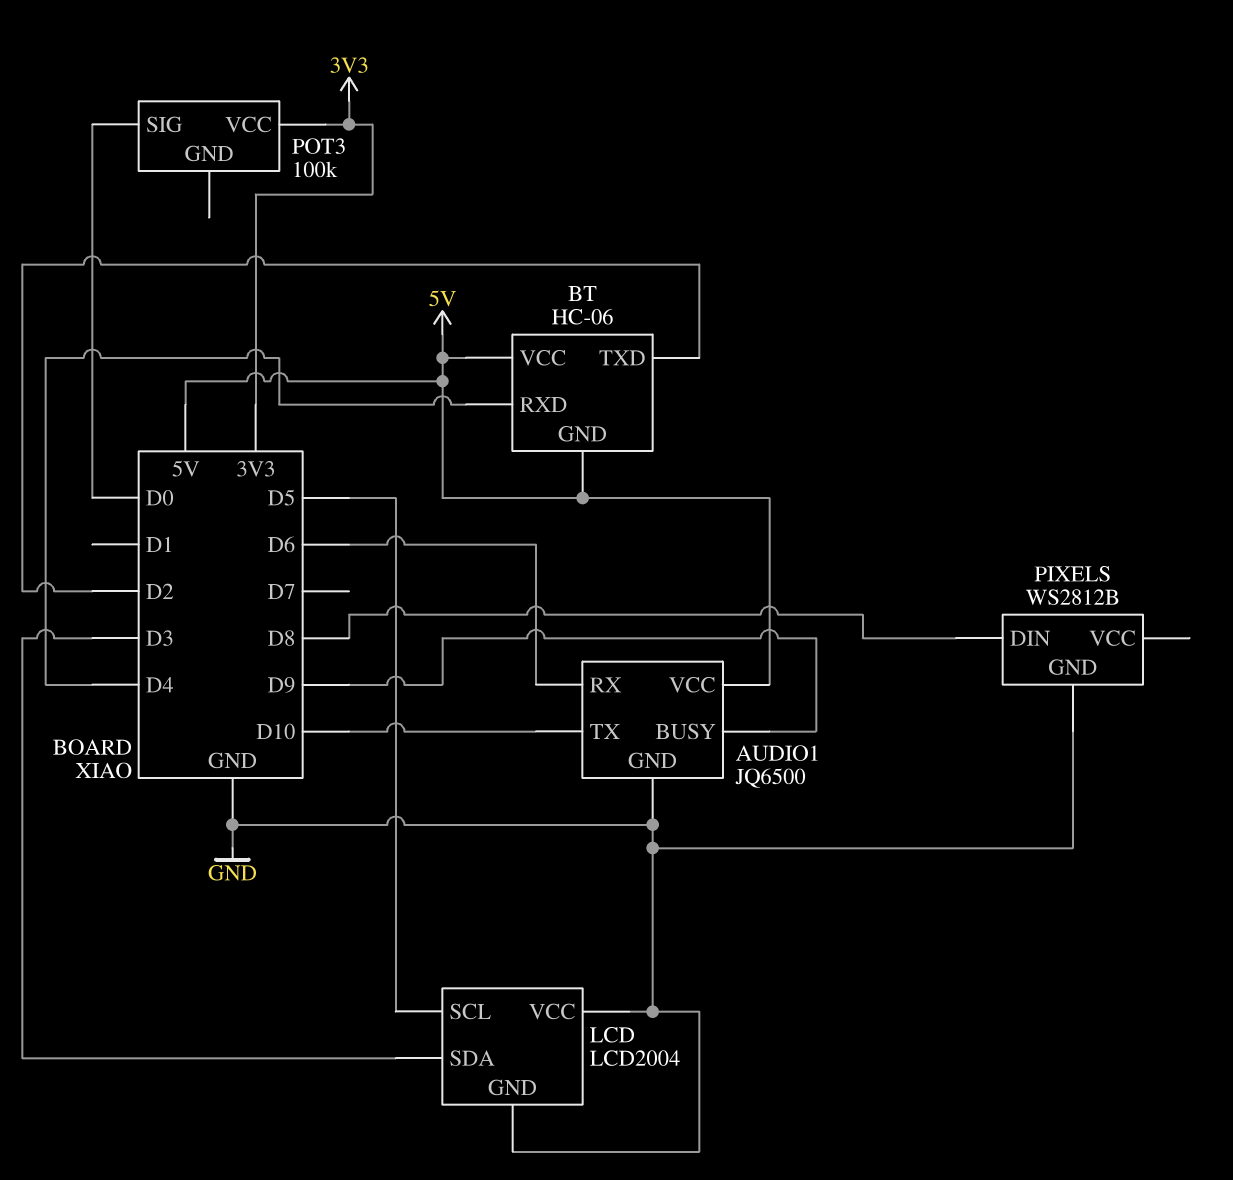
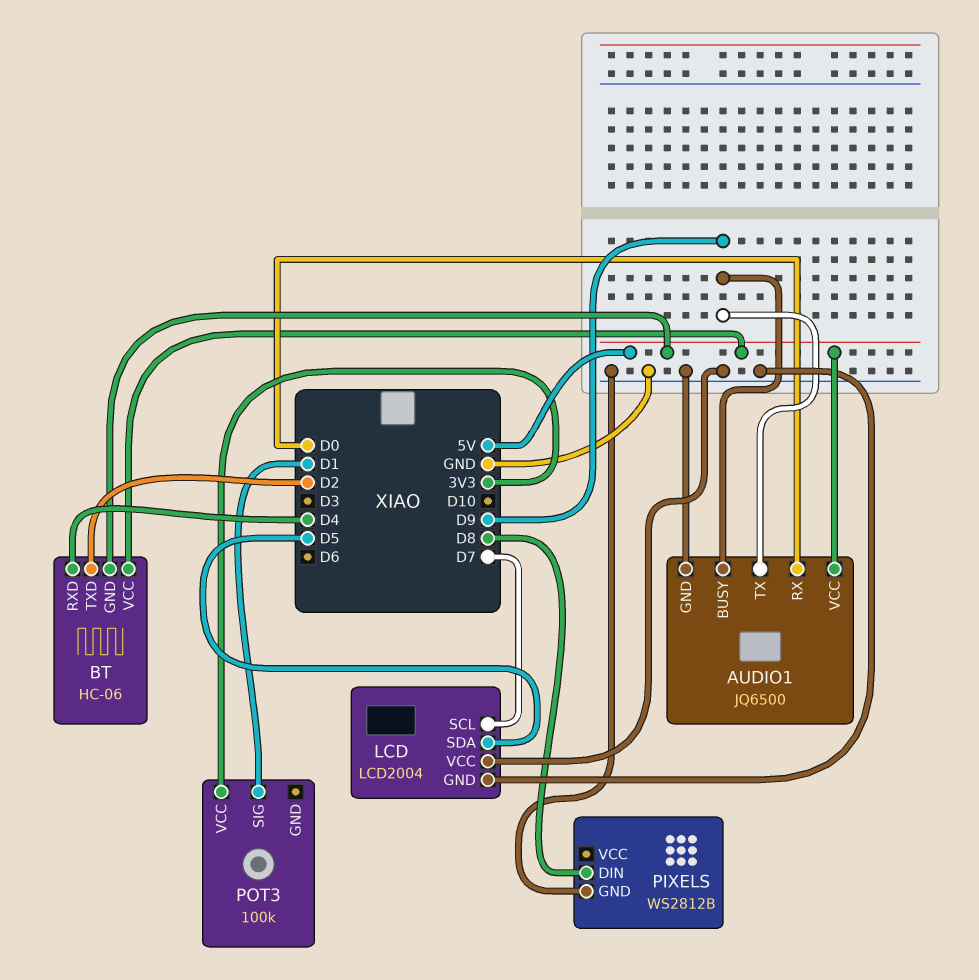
AUDIO1 pin RX: D6 -> D0
AUDIO1 pin TX: D10 -> D9
LCD pin SCL: D5 -> D7
LCD pin SDA: D3 -> D5
POT3 pin SIG: D0 -> D1

